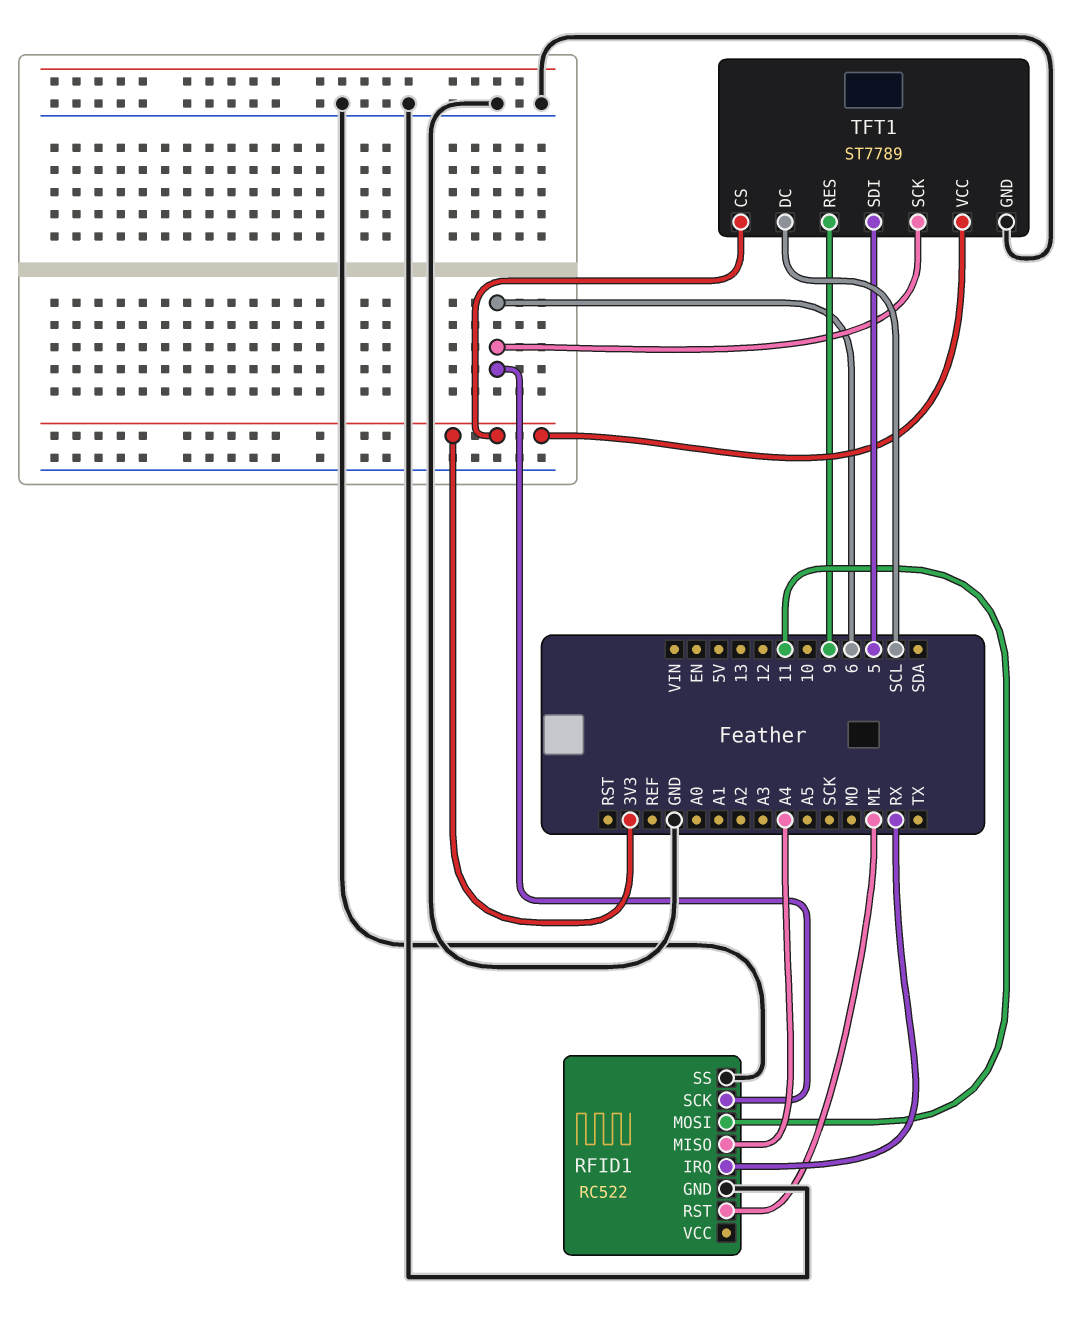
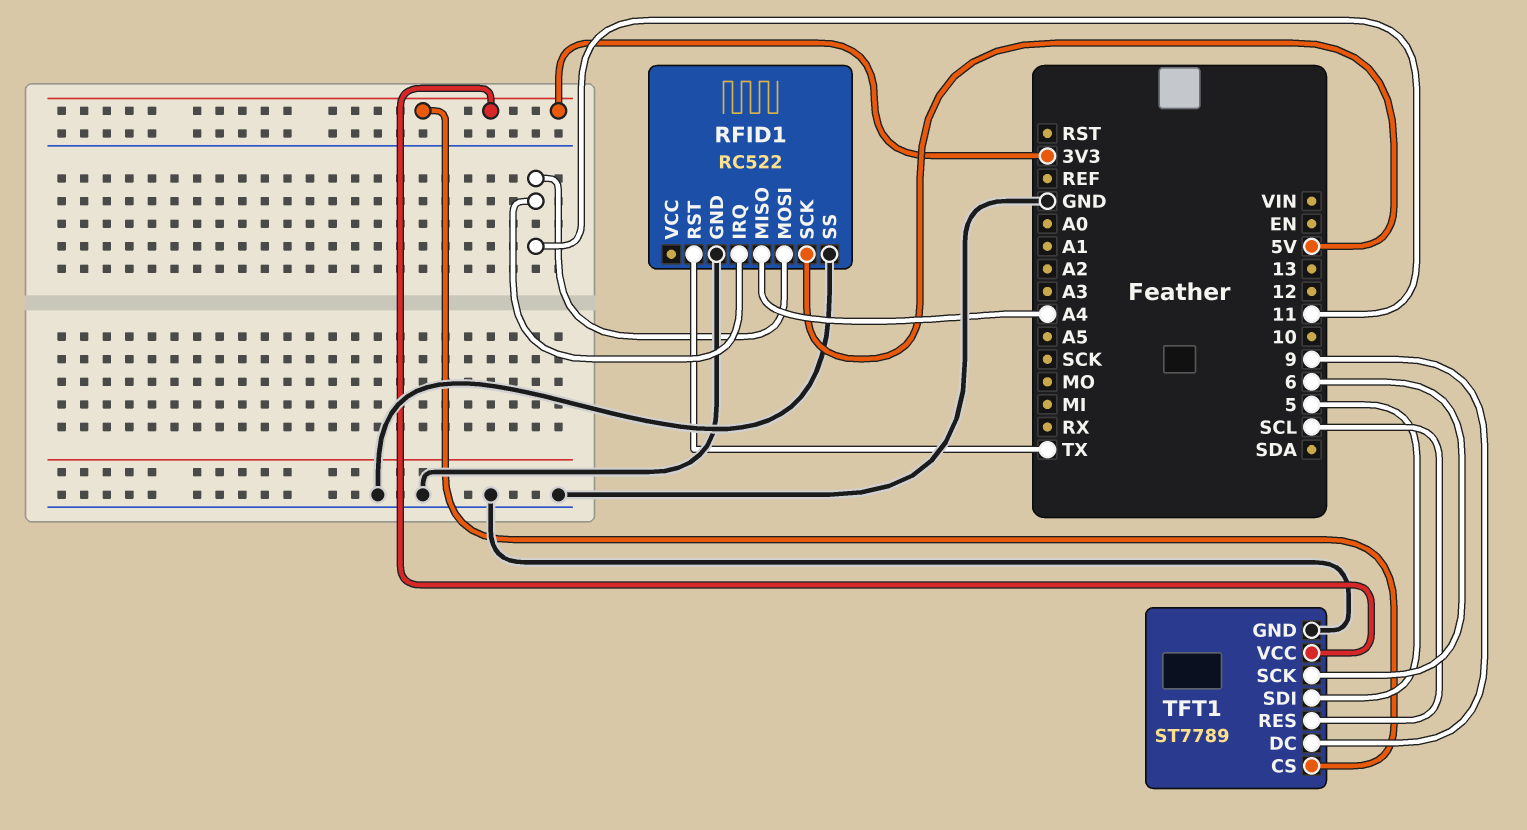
RFID1 pin IRQ: RX -> 11
RFID1 pin RST: MI -> TX
RFID1 pin SCK: 6 -> 5V
TFT1 pin DC: SCL -> 9
TFT1 pin RES: 9 -> SCL

